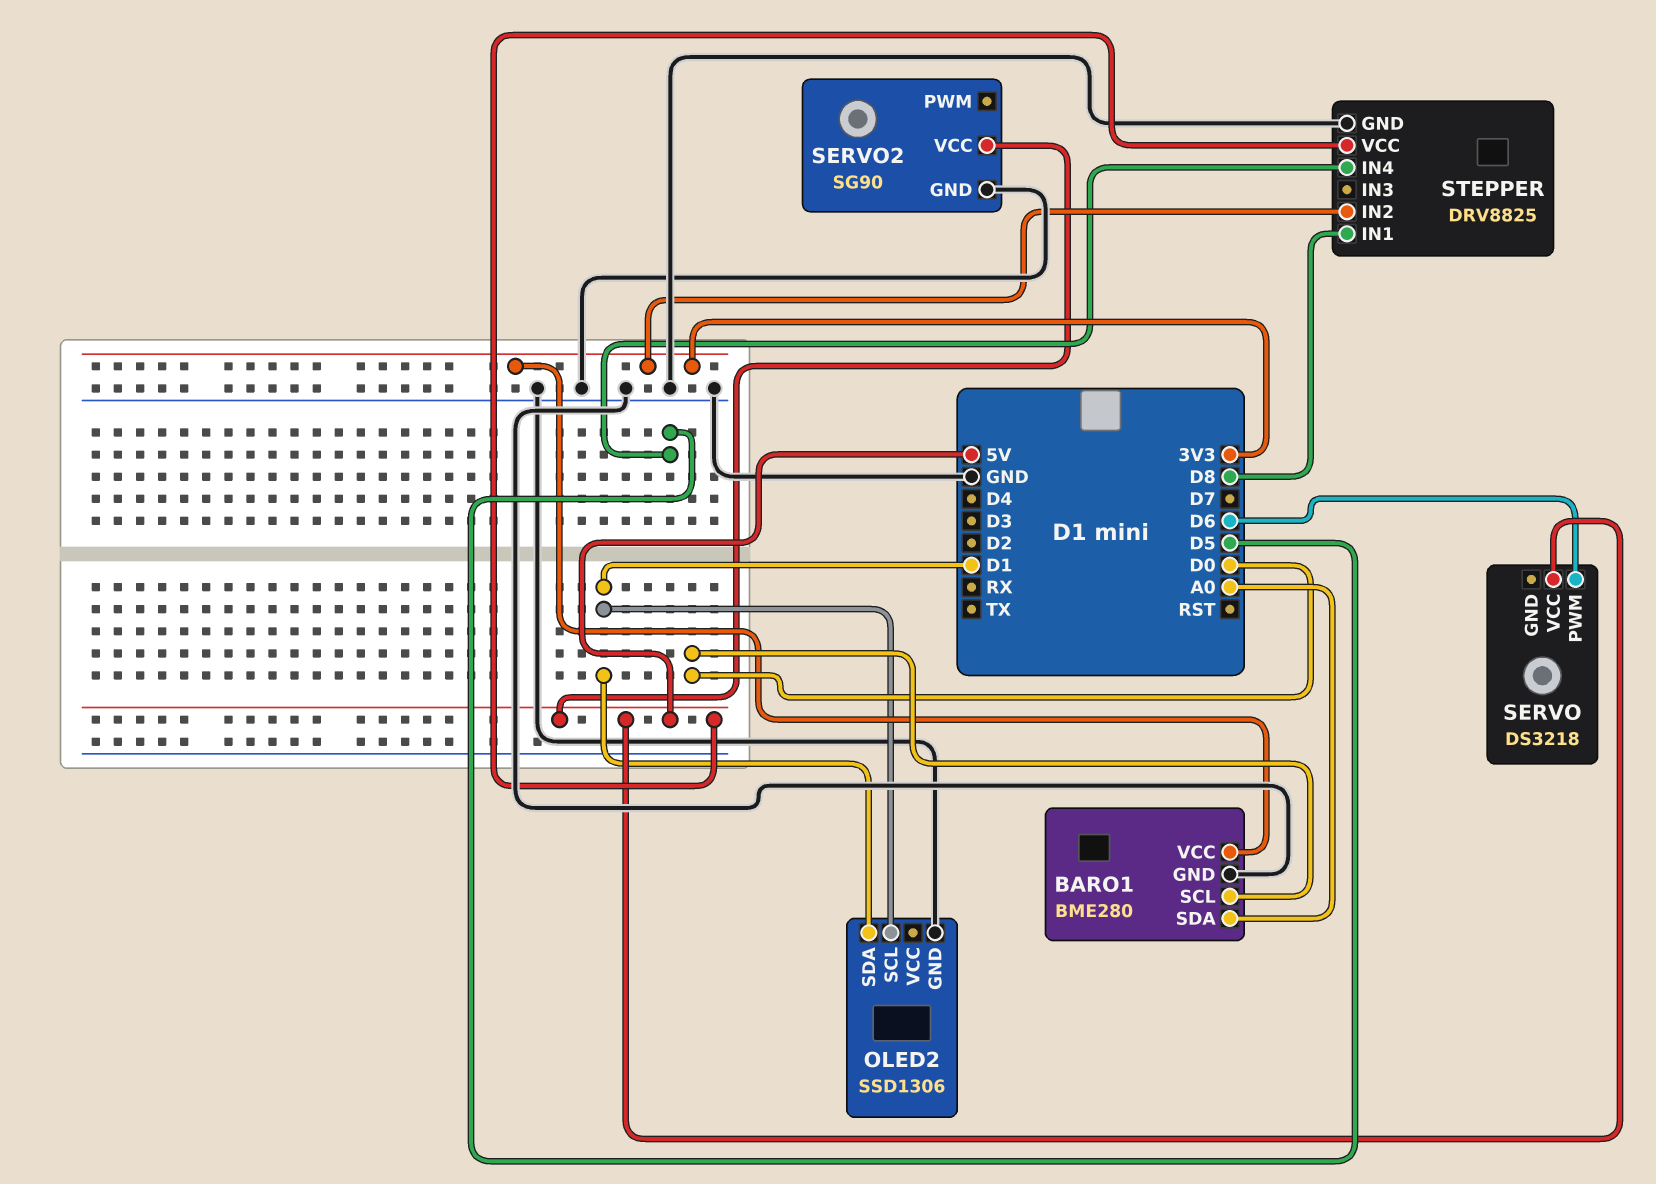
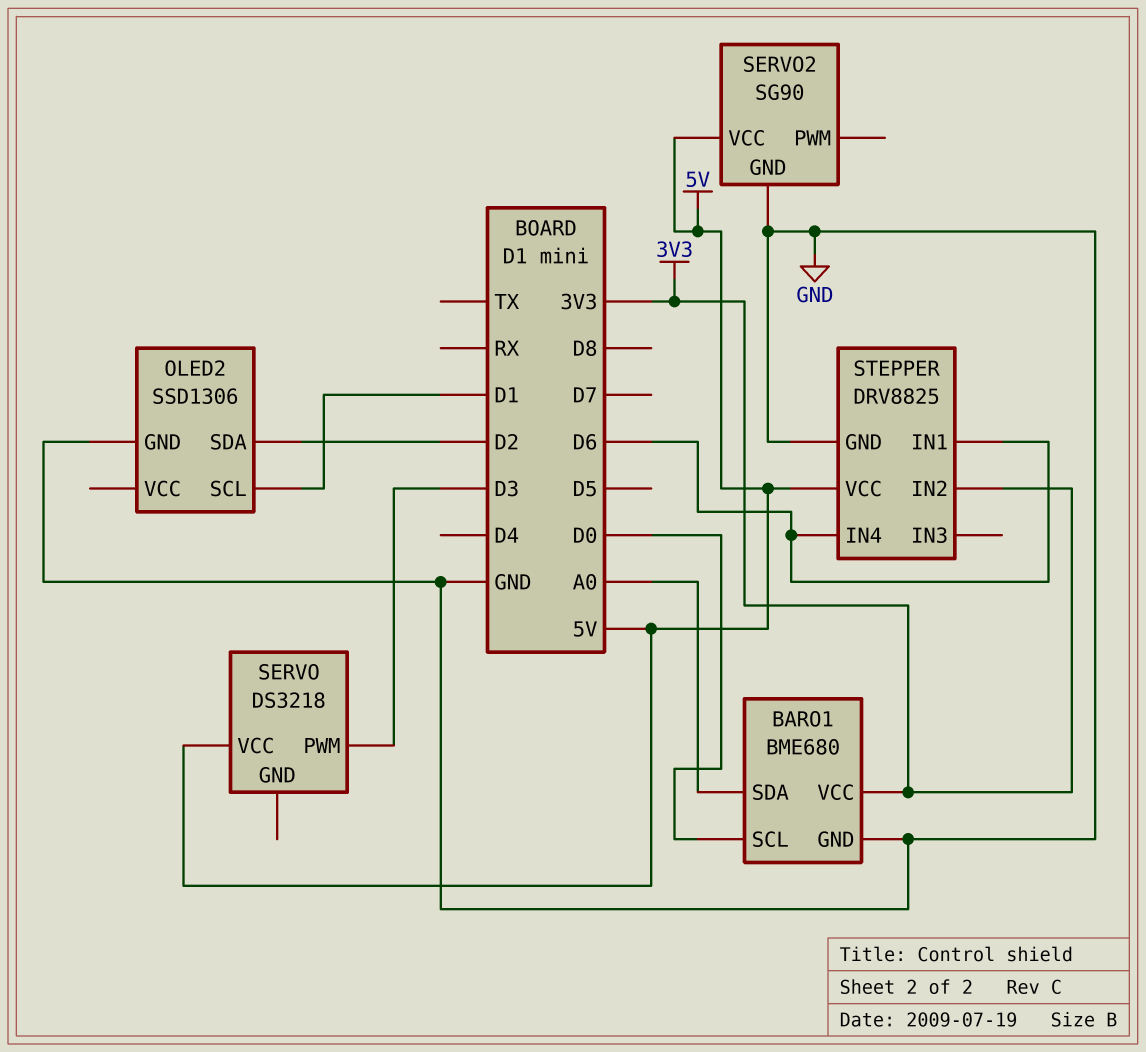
BARO1: BME280 -> BME680
OLED2 pin SDA: D1 -> D2
SERVO pin PWM: D6 -> D3
STEPPER pin IN1: D8 -> D6
STEPPER pin IN4: D5 -> D6

